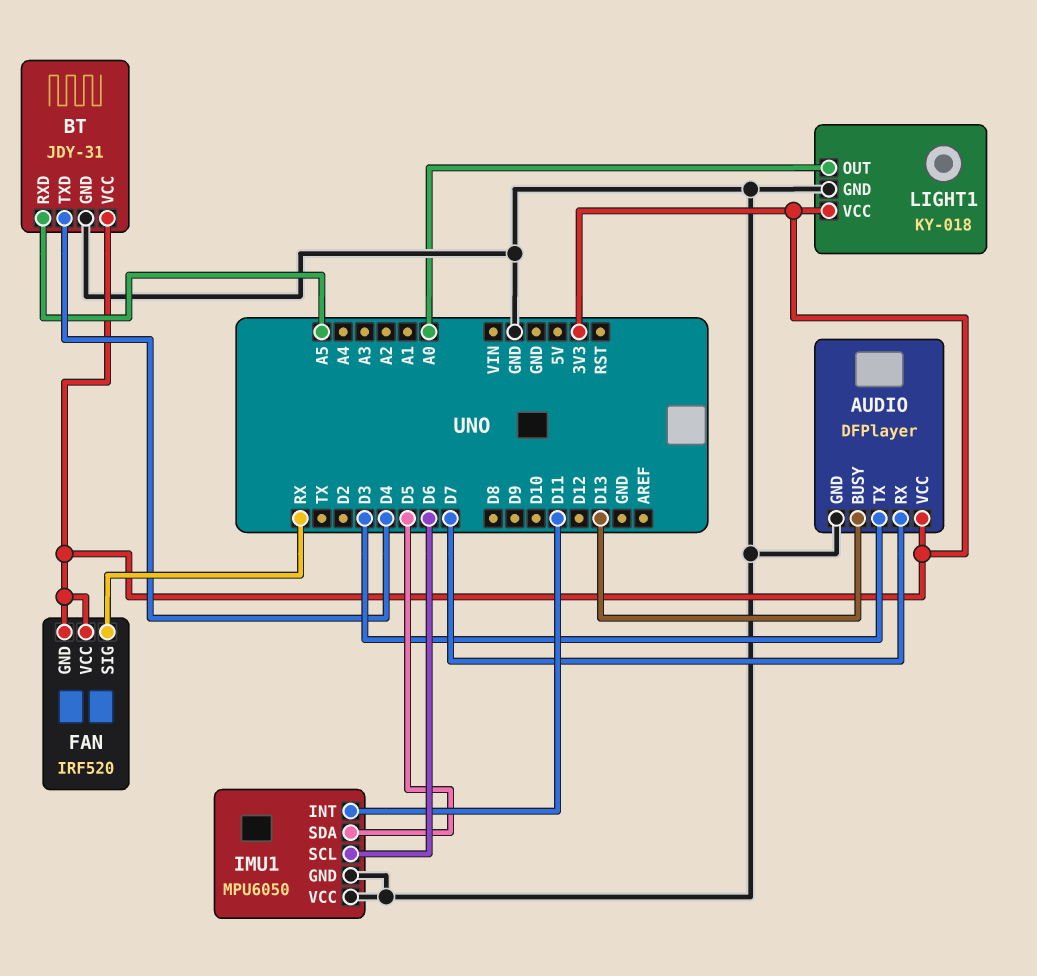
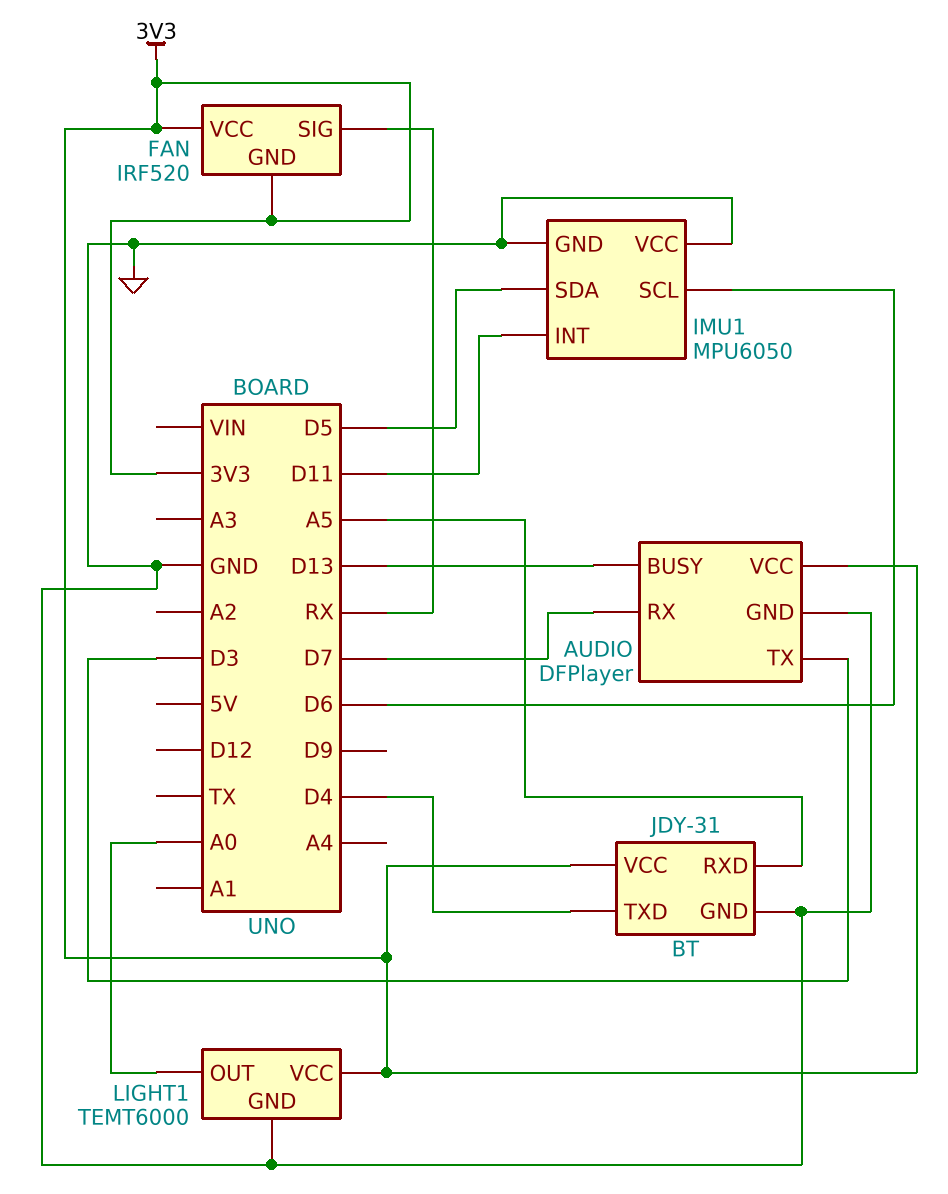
LIGHT1: KY-018 -> TEMT6000

